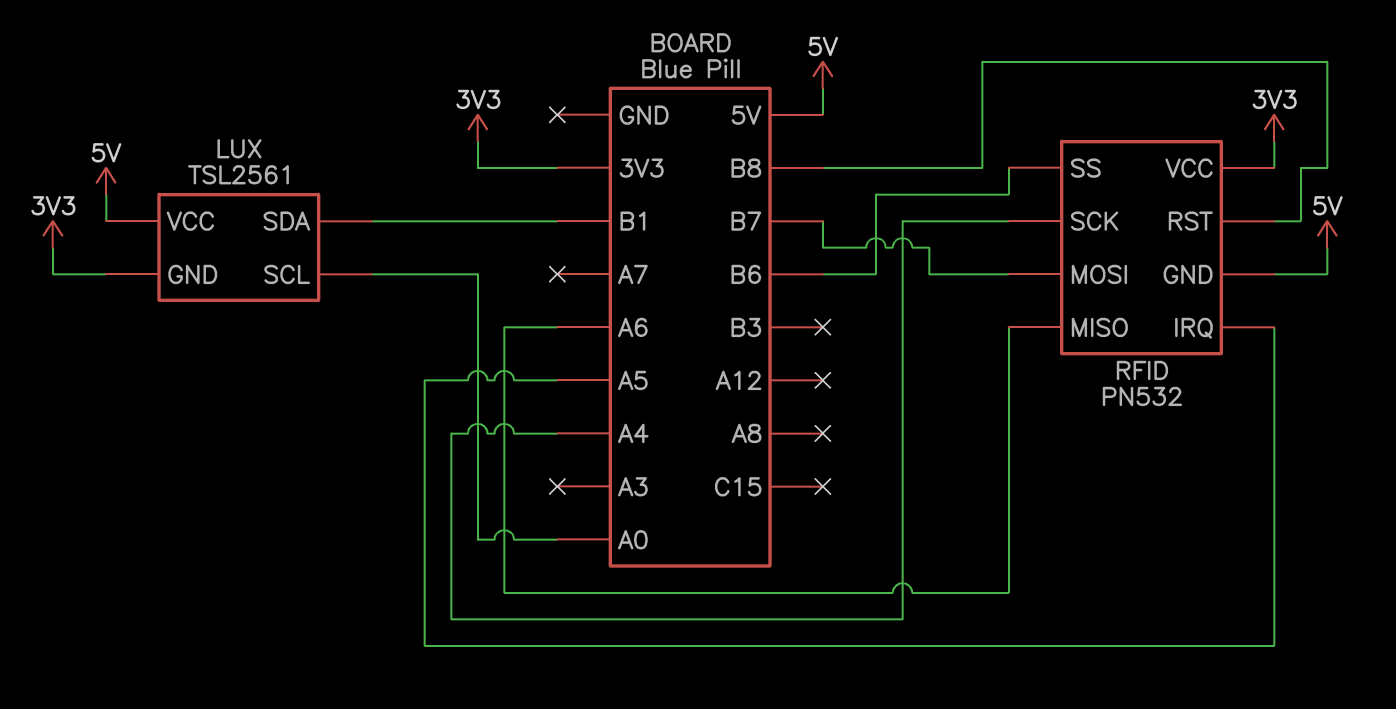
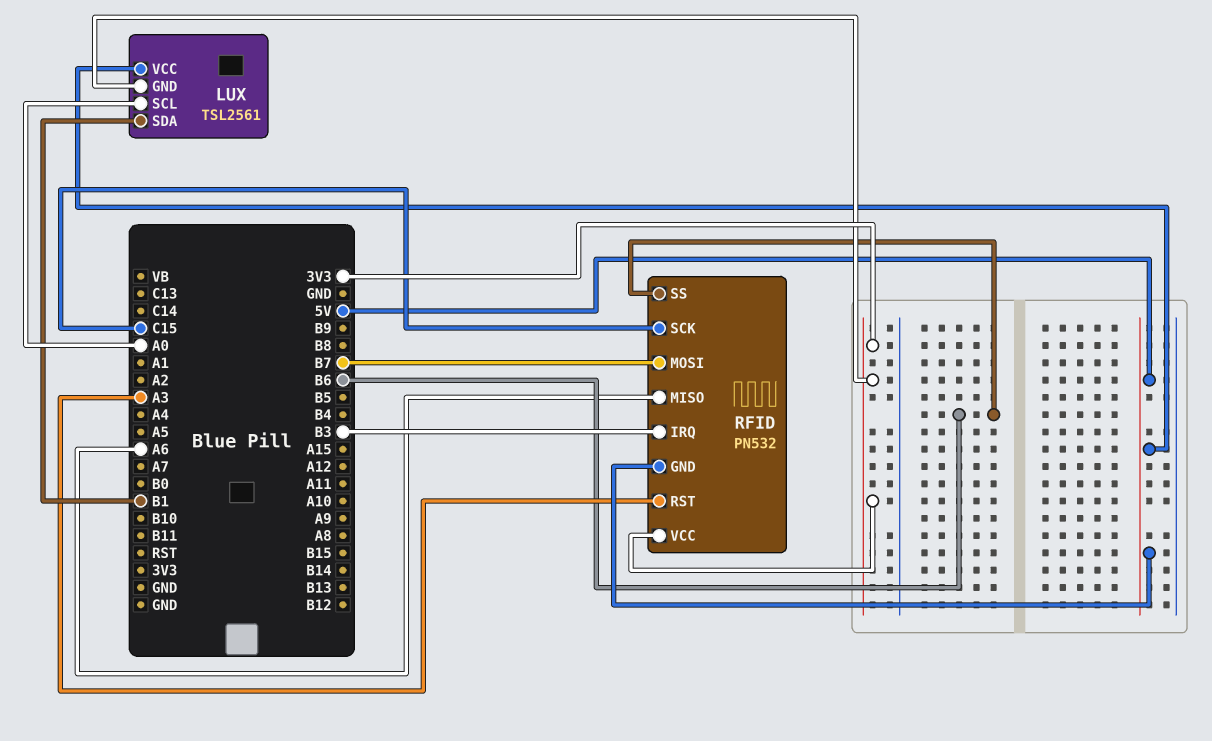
RFID pin IRQ: A5 -> B3
RFID pin RST: B8 -> A3
RFID pin SCK: A4 -> C15

